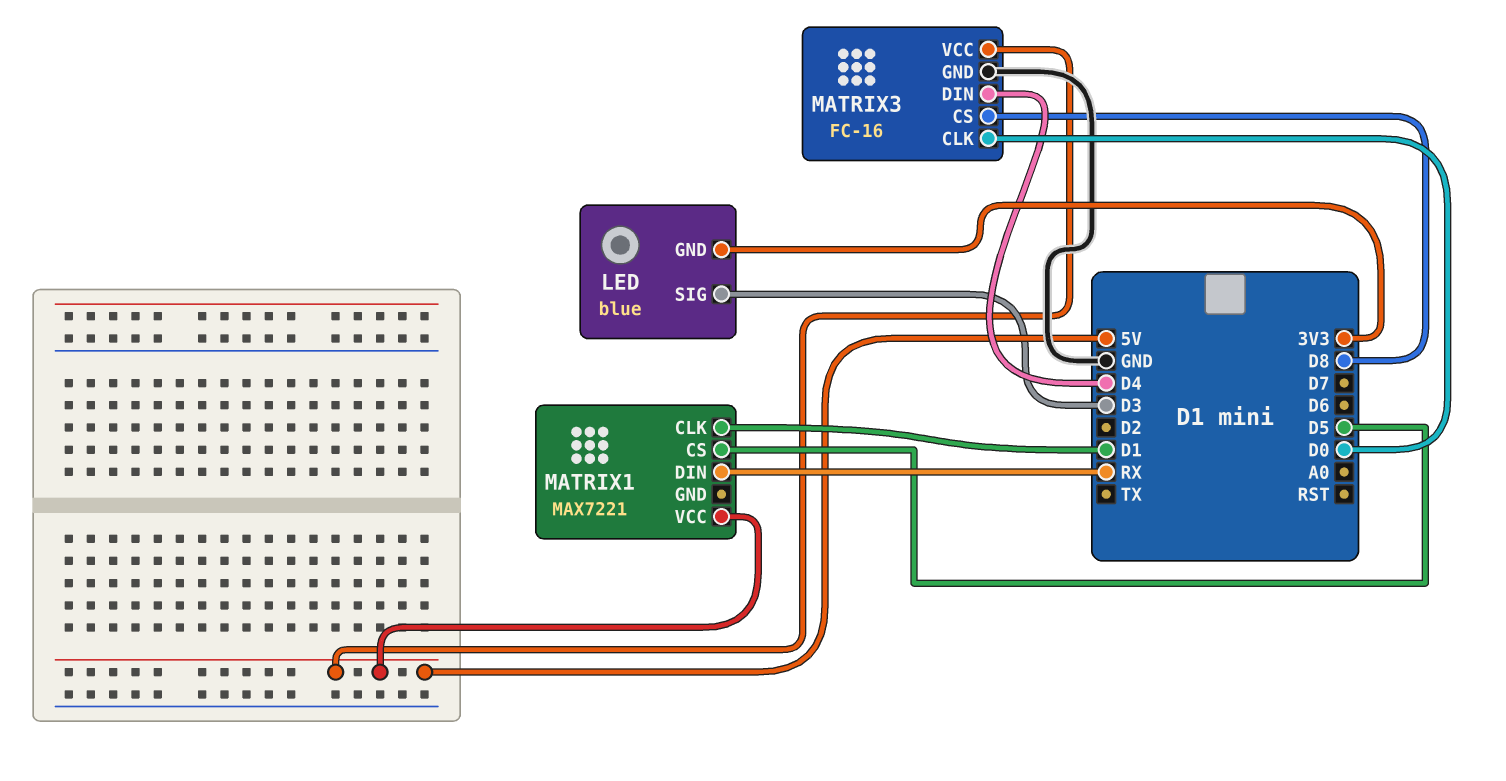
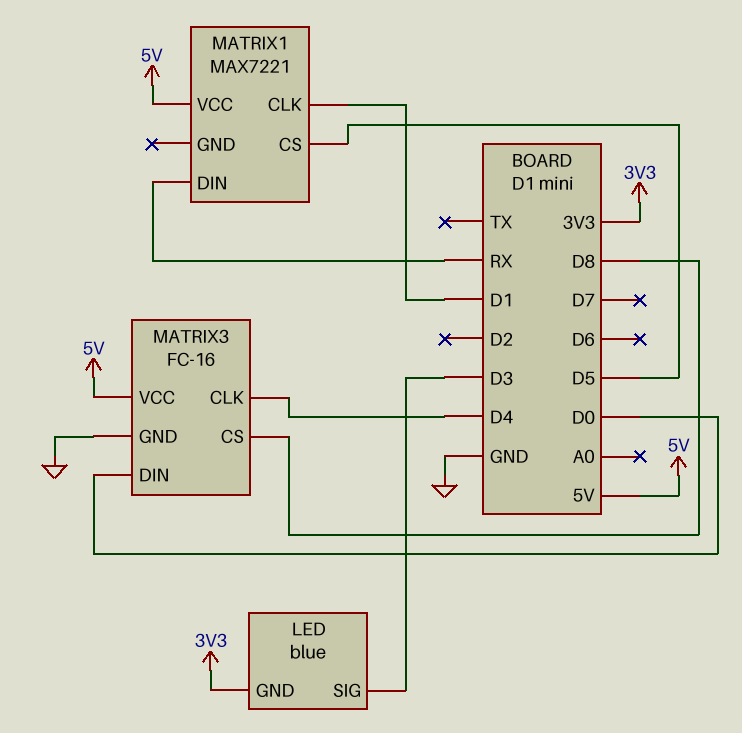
MATRIX3 pin CLK: D0 -> D4
MATRIX3 pin DIN: D4 -> D0

